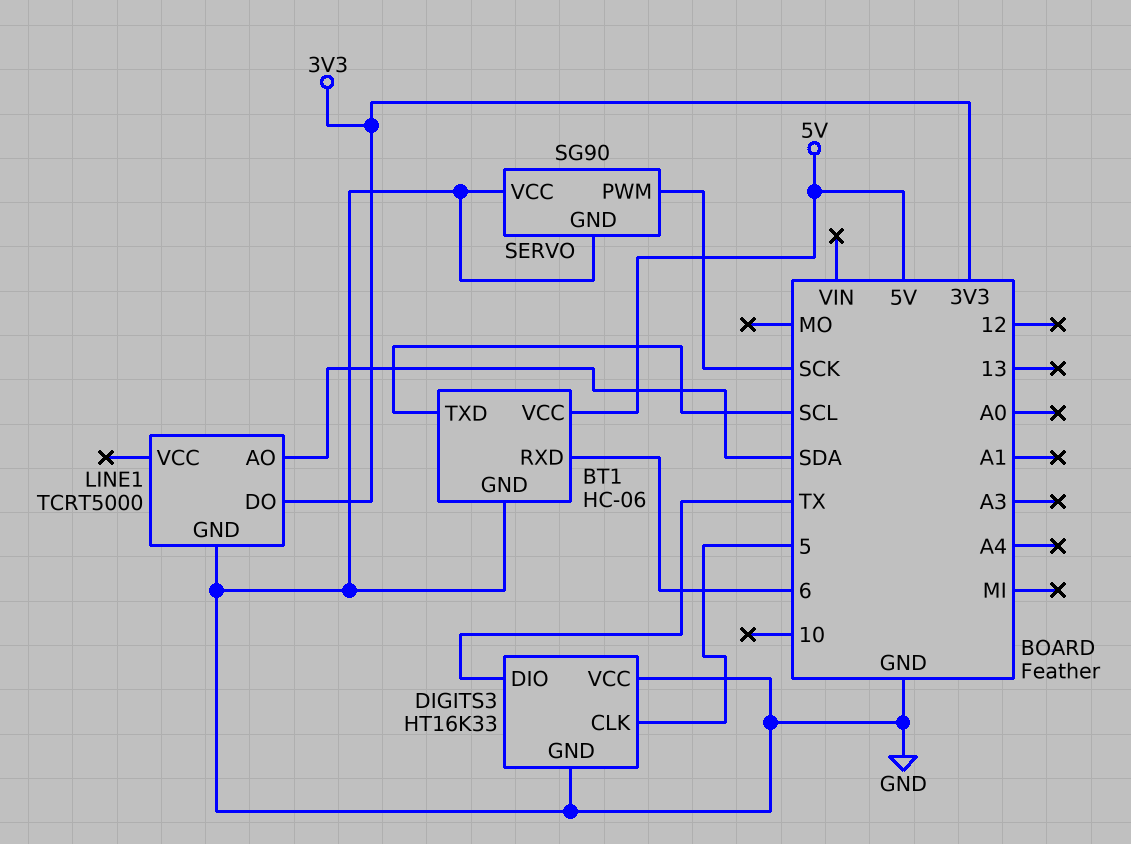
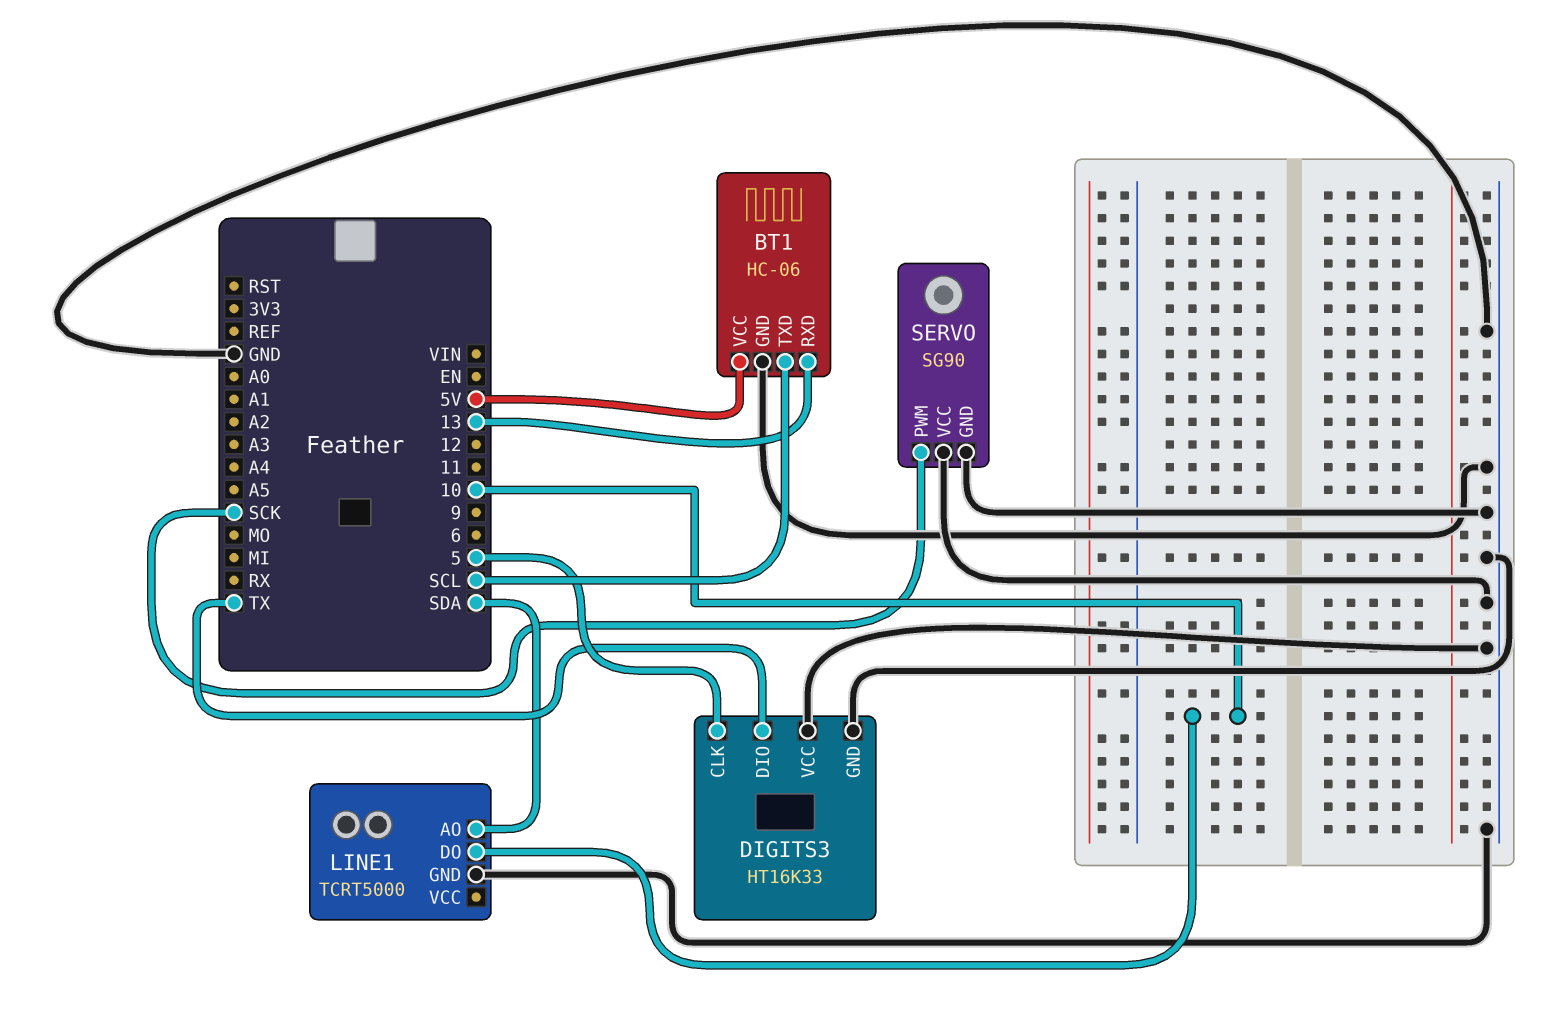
BT1 pin RXD: 6 -> 13
LINE1 pin DO: 3V3 -> 10

